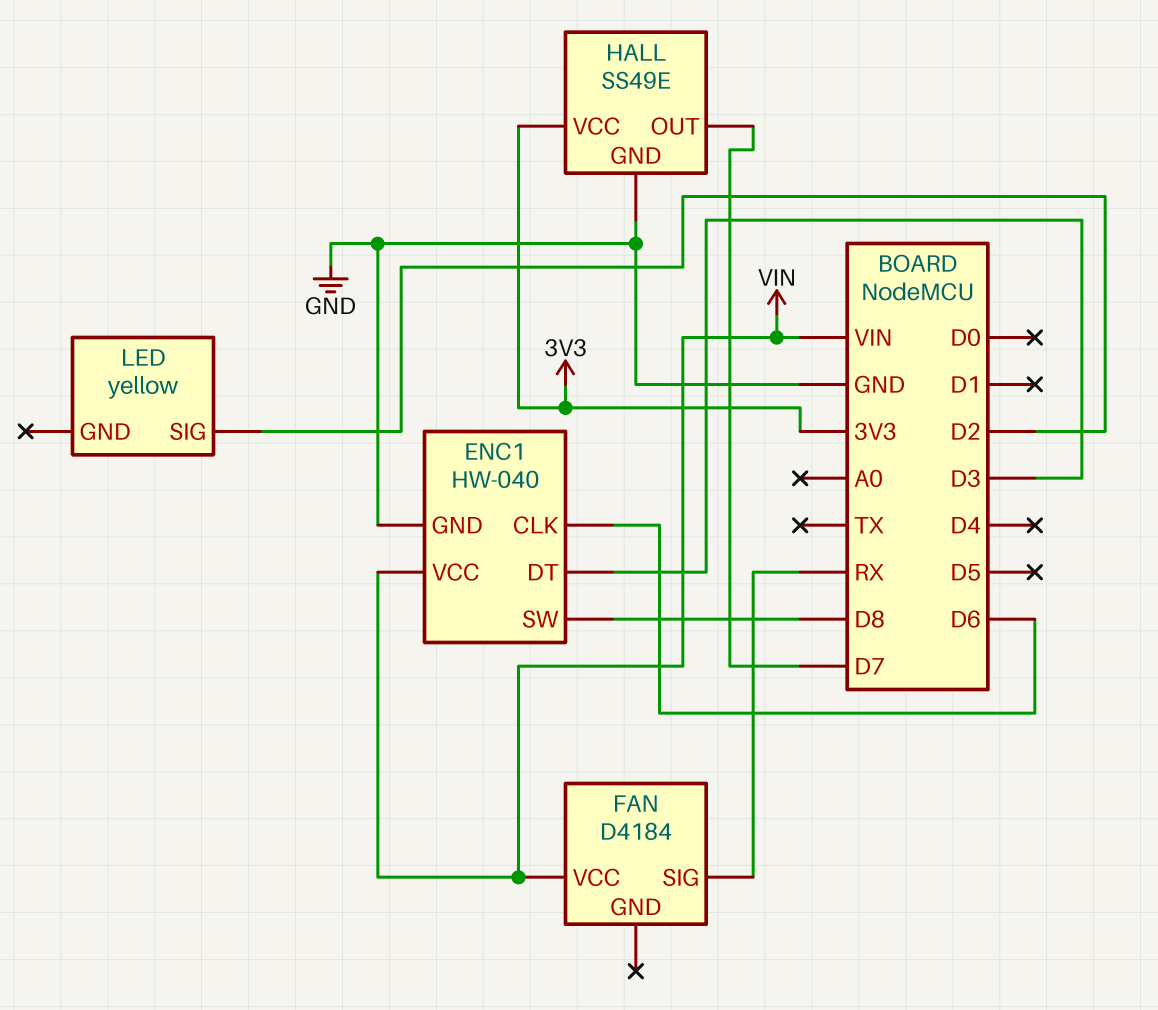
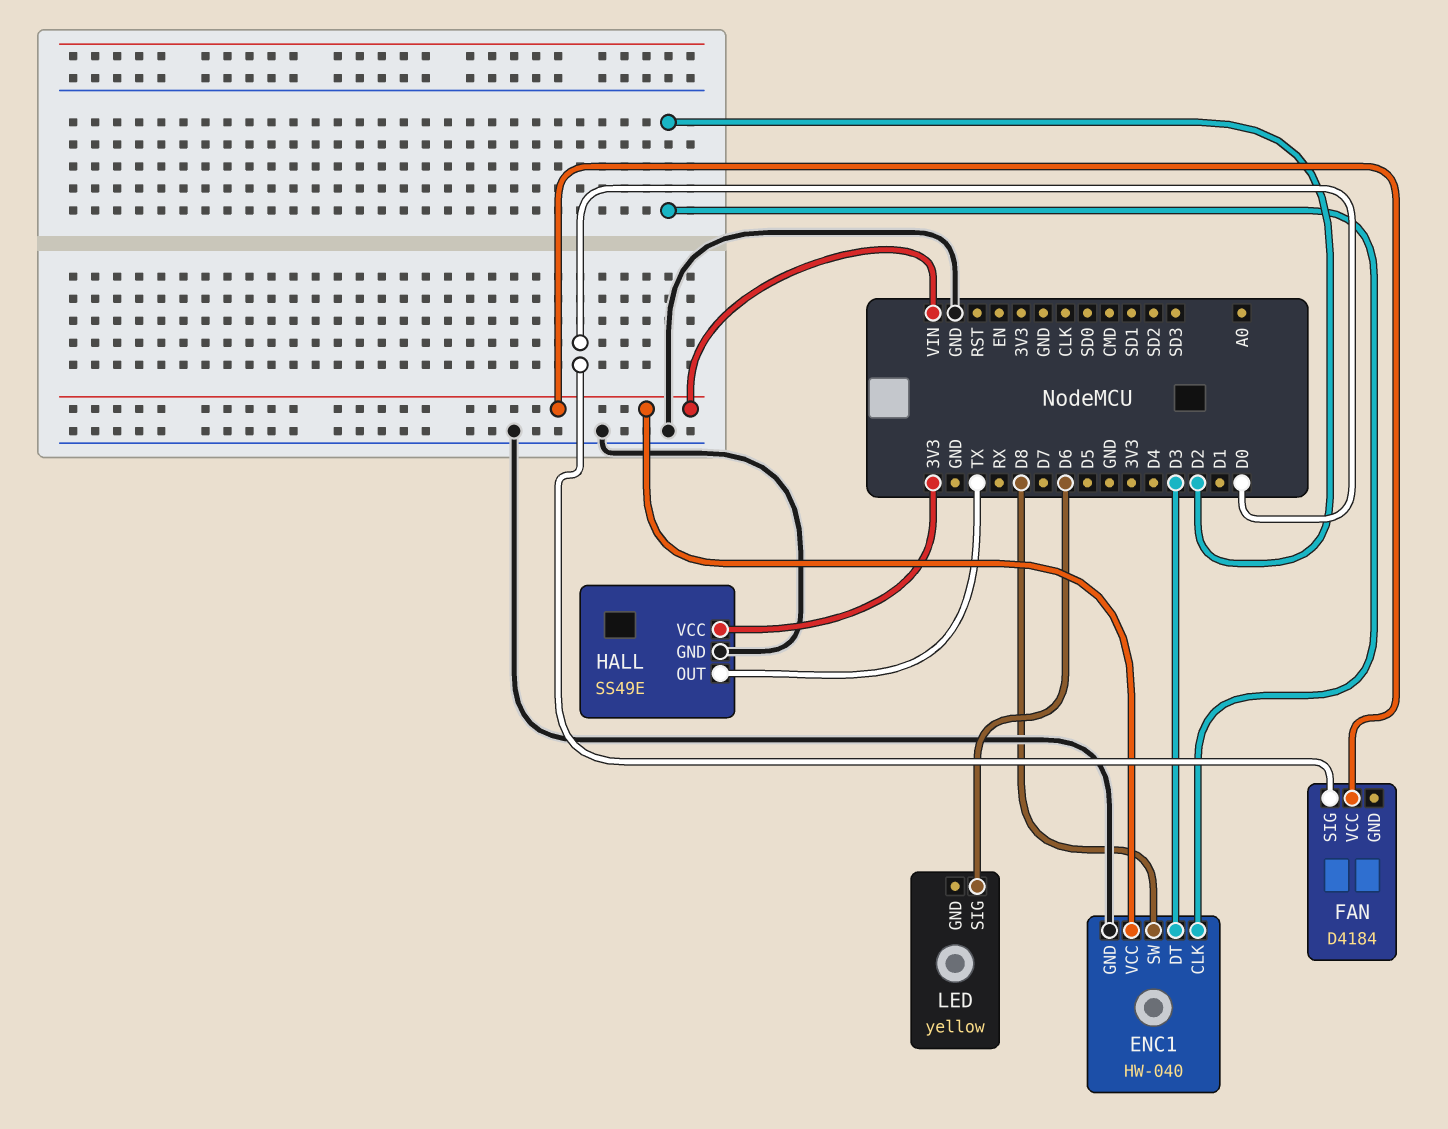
ENC1 pin CLK: D6 -> D2
FAN pin SIG: RX -> D0
HALL pin OUT: D7 -> TX
LED pin SIG: D2 -> D6

